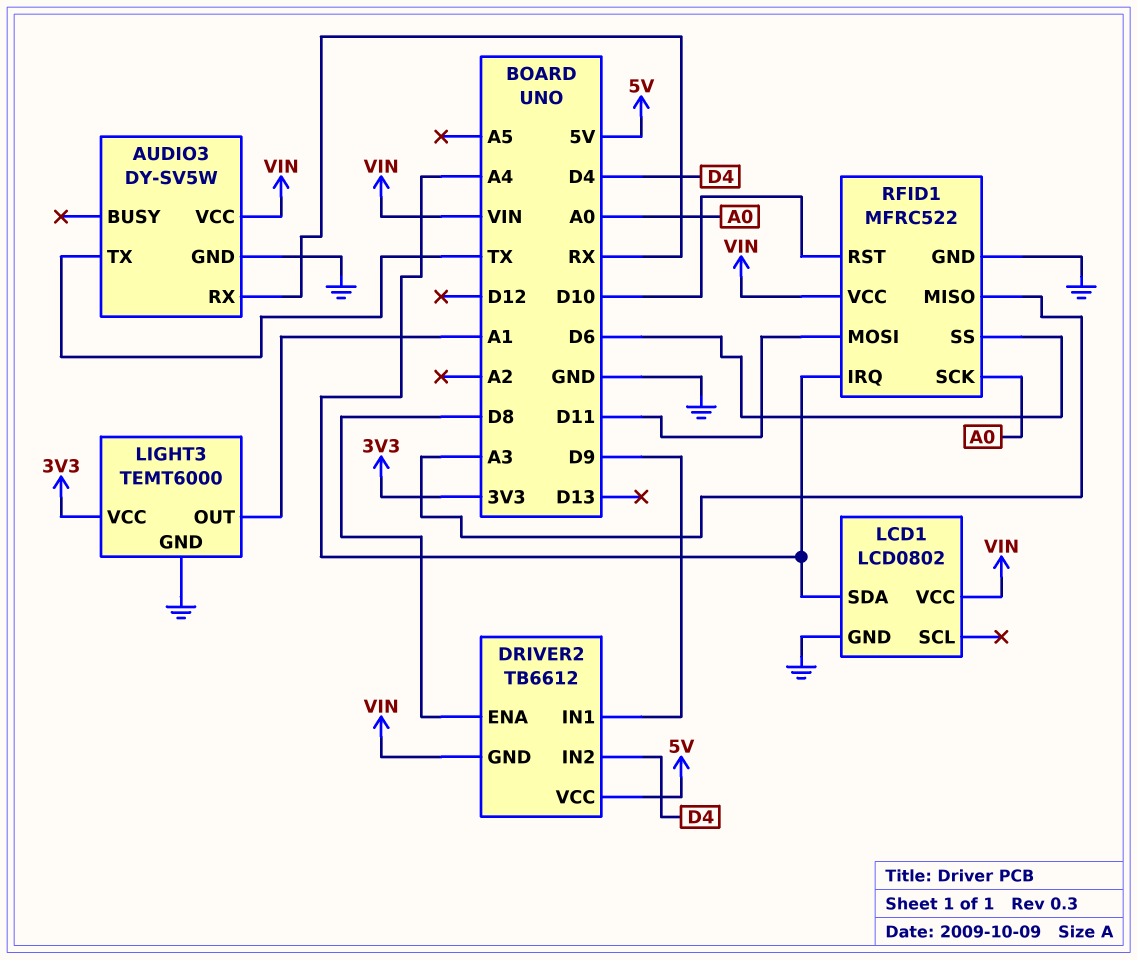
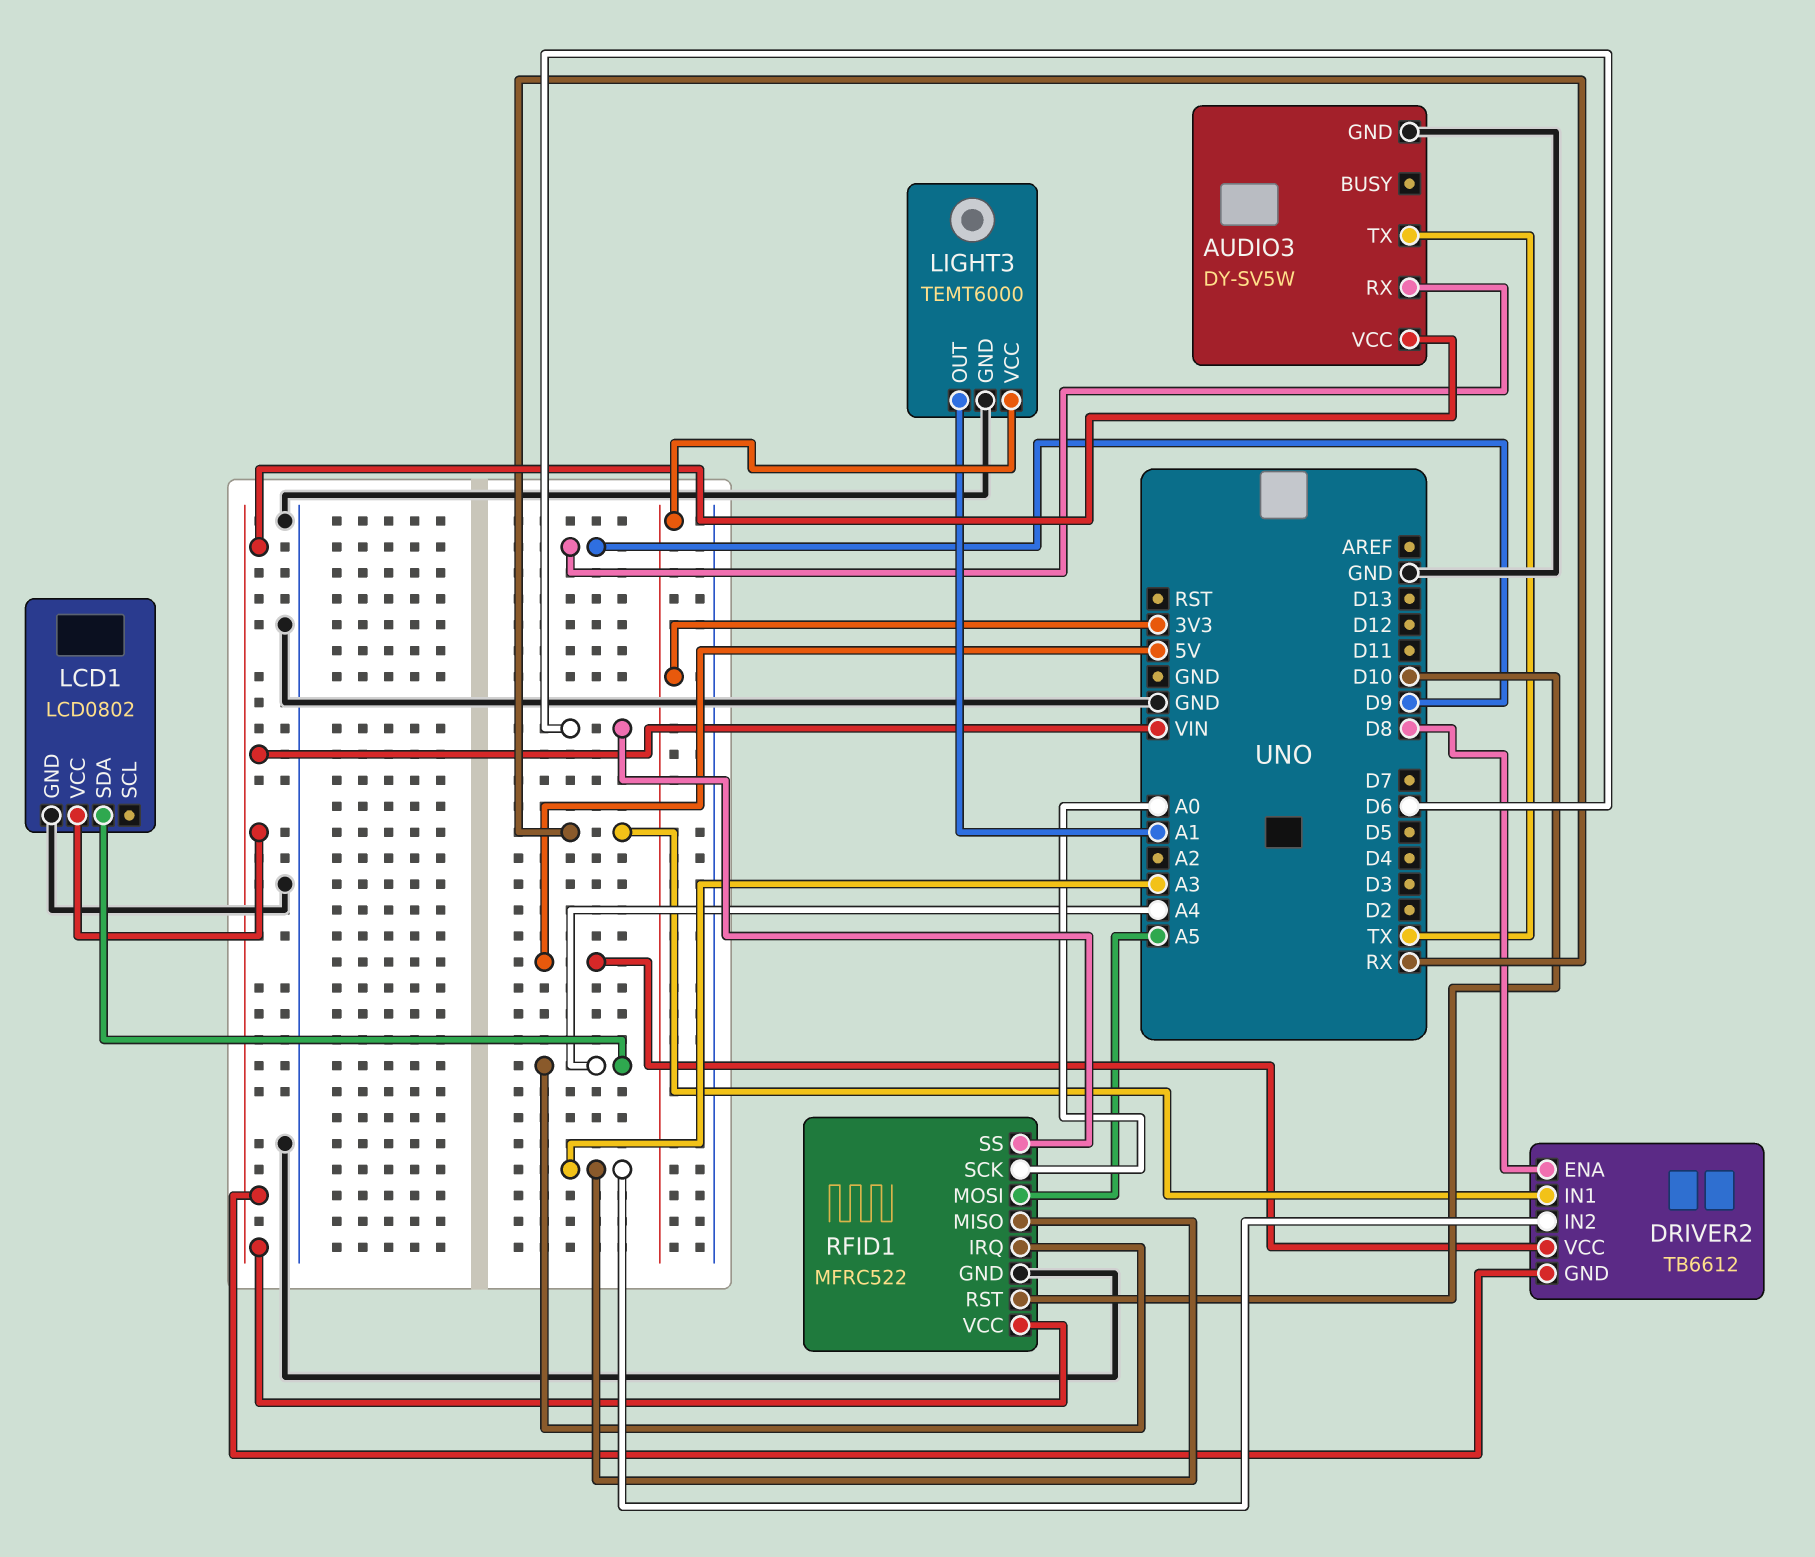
AUDIO3 pin RX: RX -> D9
DRIVER2 pin IN1: D9 -> RX
DRIVER2 pin IN2: D4 -> A3
RFID1 pin MOSI: D11 -> A5

